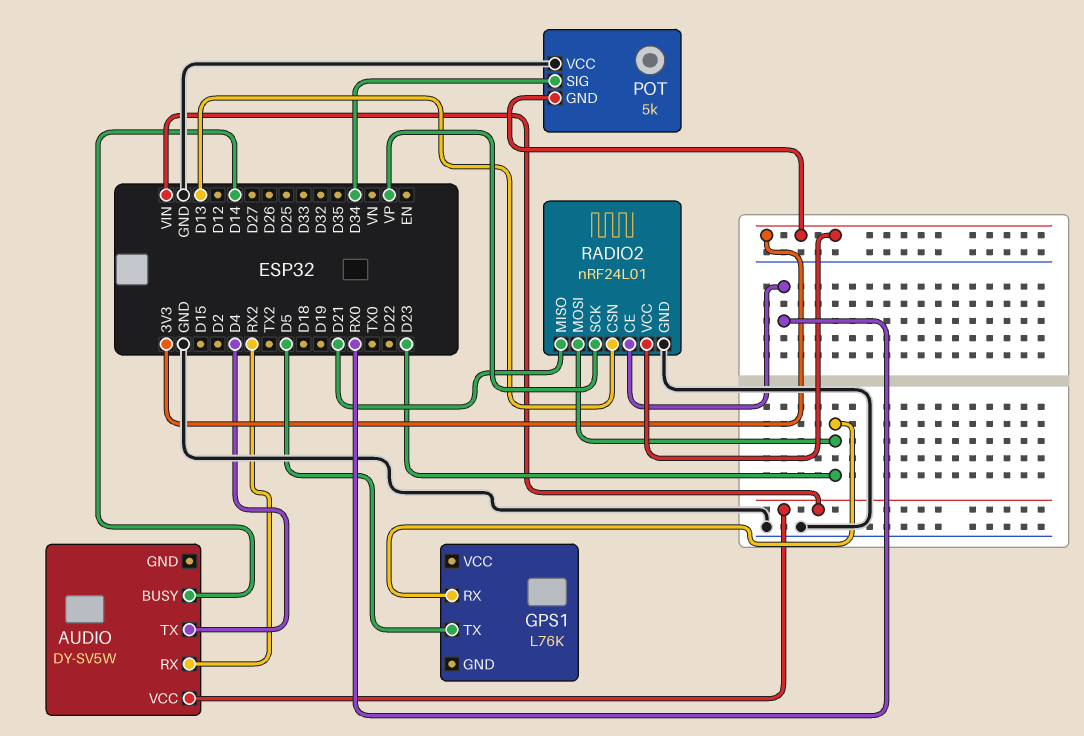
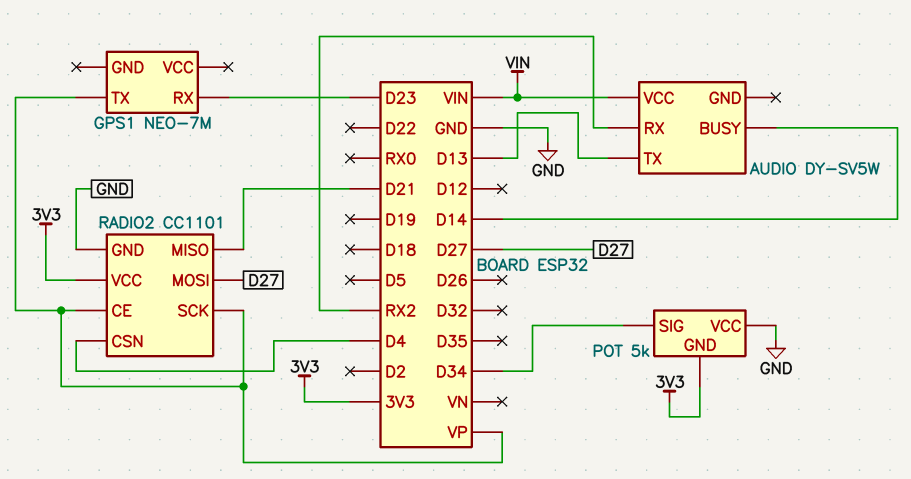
AUDIO pin TX: D4 -> D13
GPS1: L76K -> NEO-7M
GPS1 pin TX: D5 -> VP
RADIO2: nRF24L01 -> CC1101
RADIO2 pin CE: RX0 -> VP
RADIO2 pin CSN: D13 -> D4
RADIO2 pin MOSI: D23 -> D27

